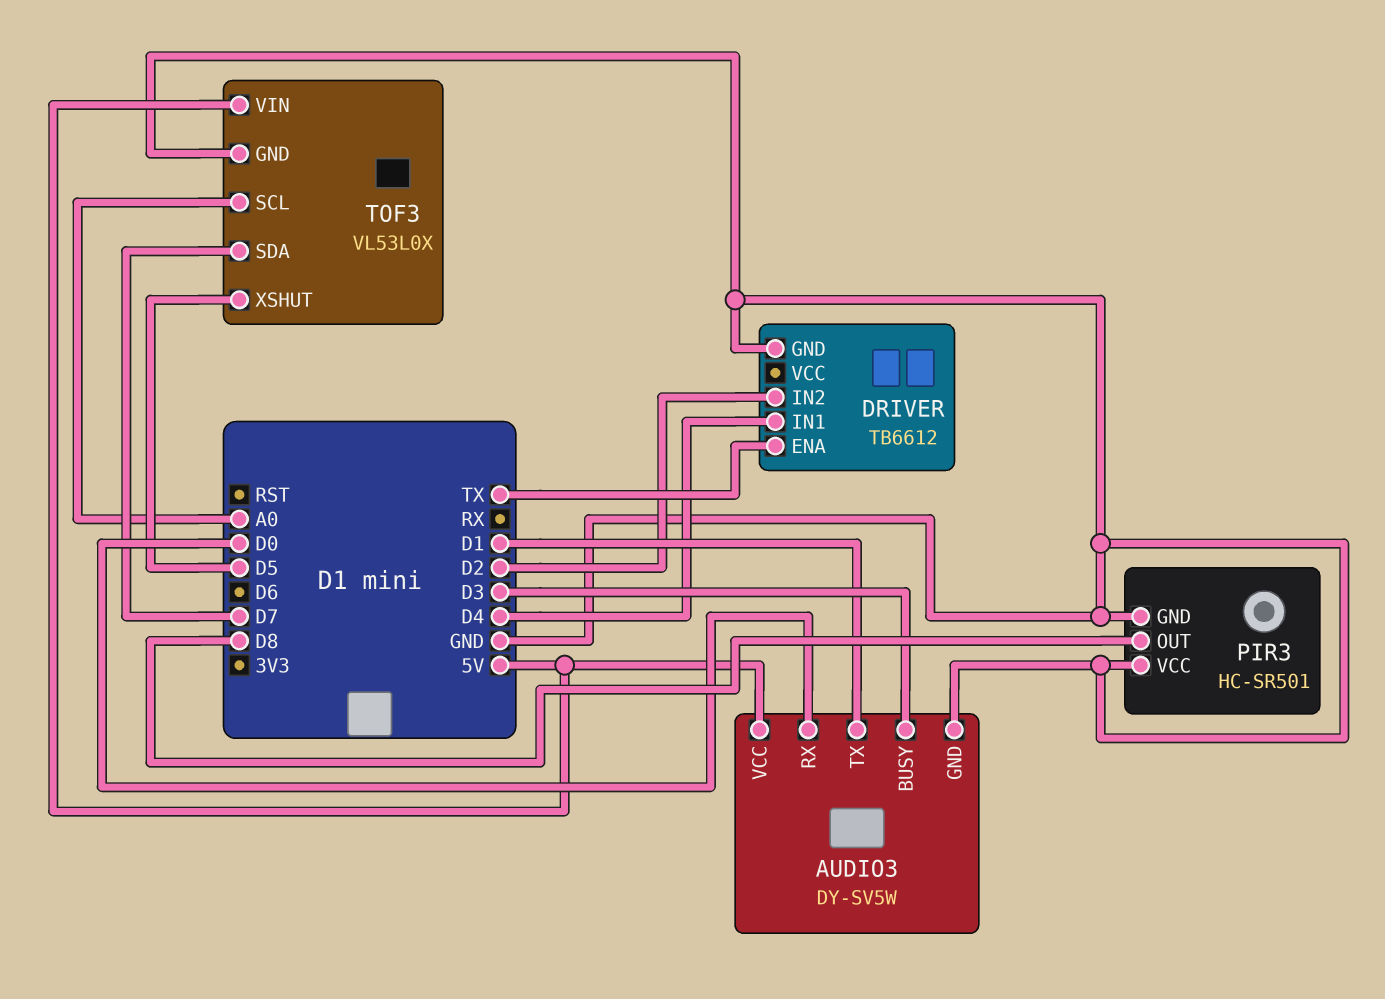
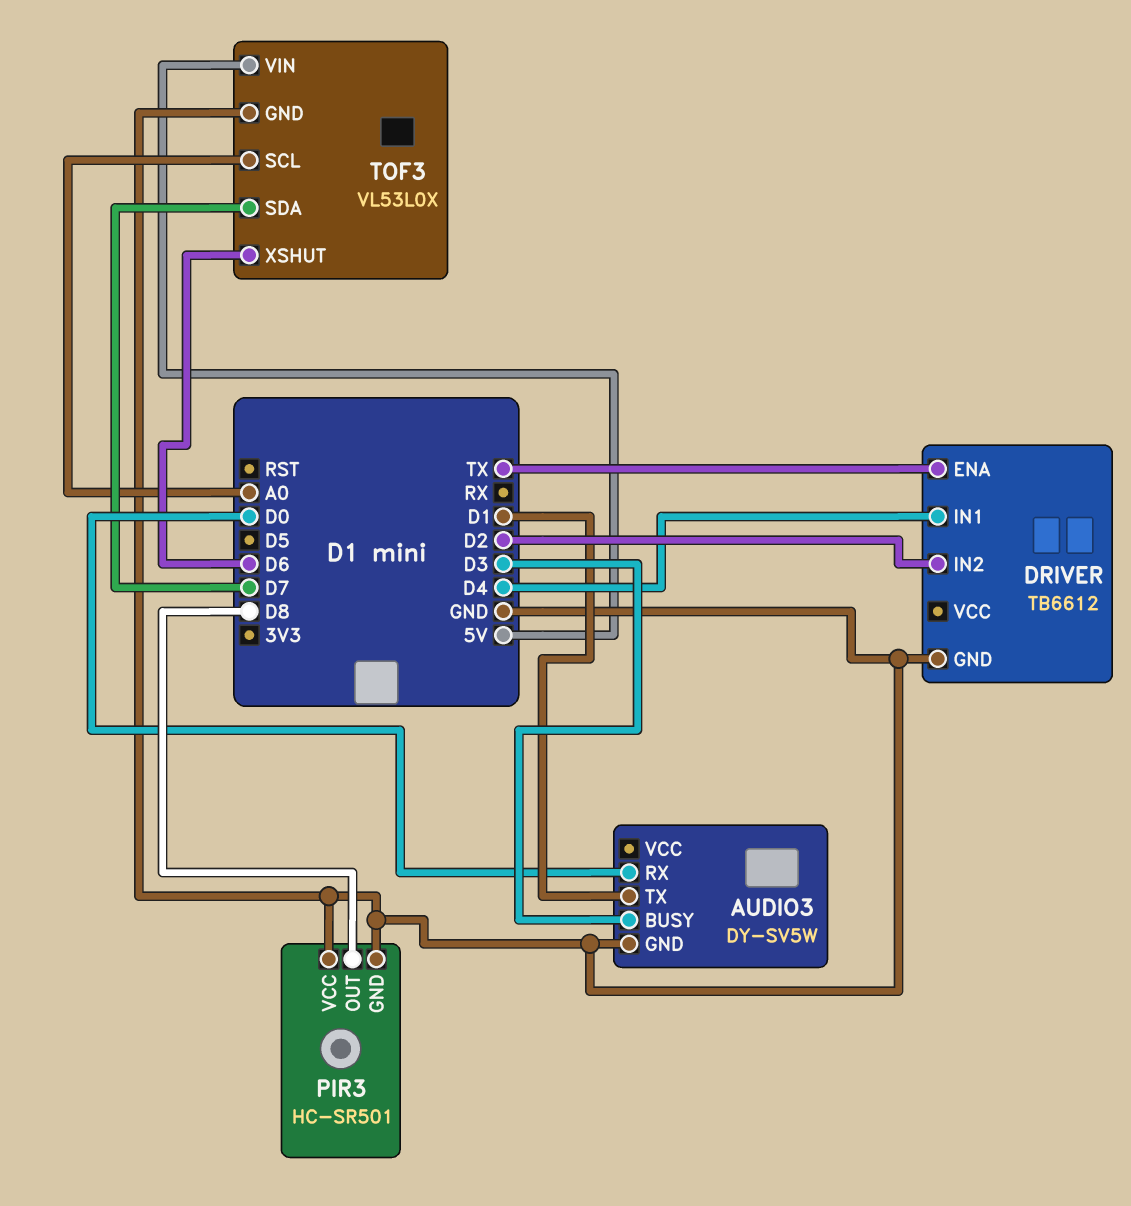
AUDIO3 pin VCC: 5V -> none
TOF3 pin XSHUT: D5 -> D6

